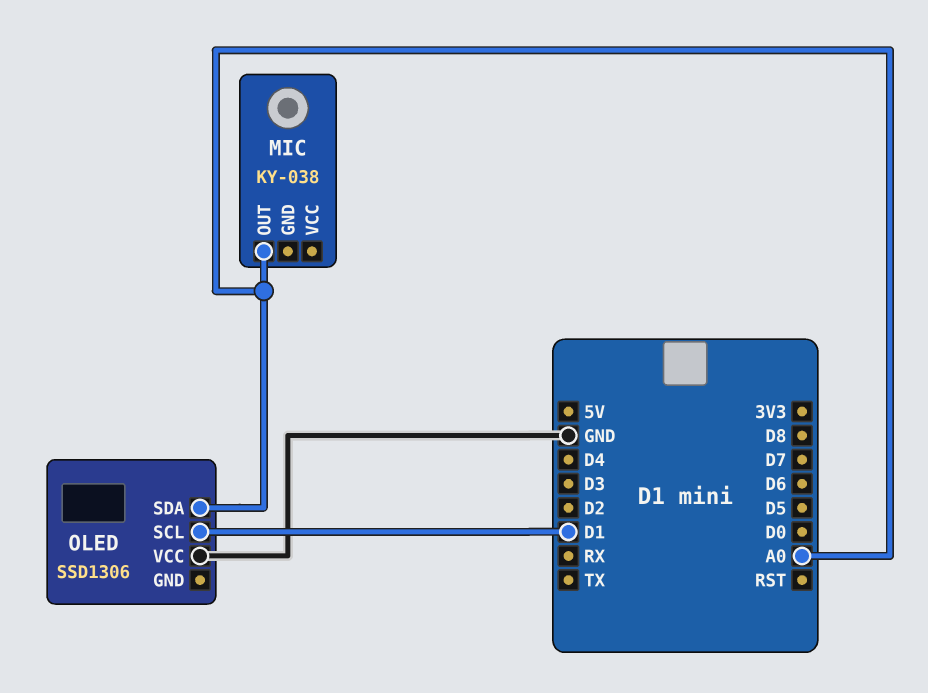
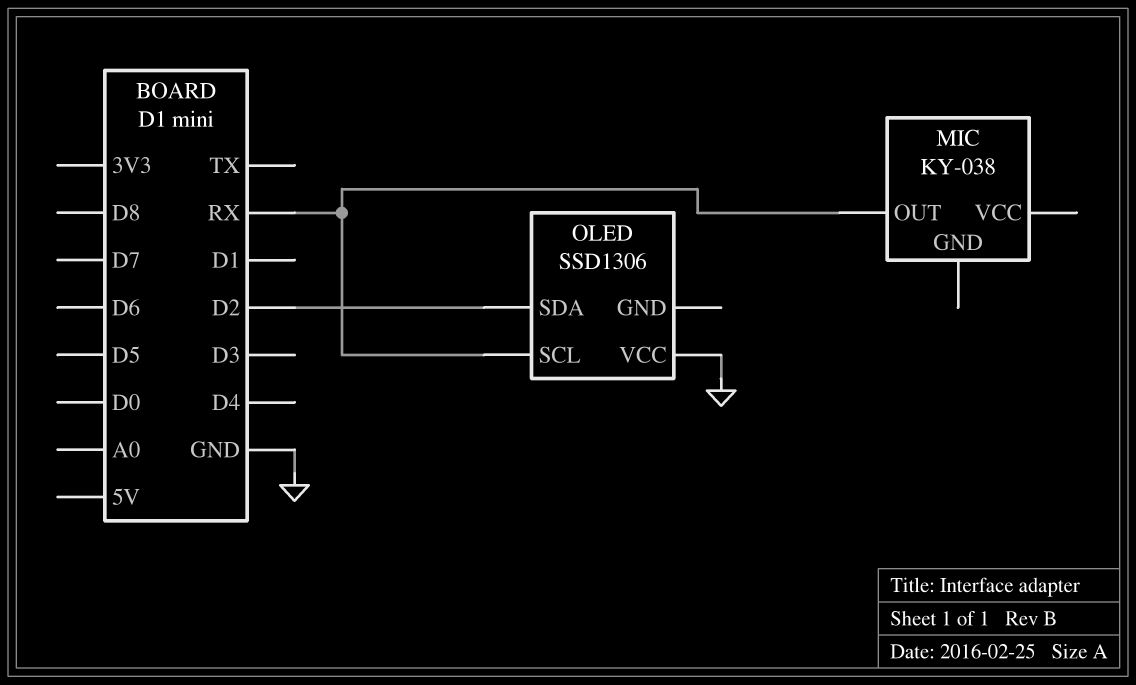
MIC pin OUT: A0 -> RX
OLED pin SCL: D1 -> RX
OLED pin SDA: A0 -> D2

